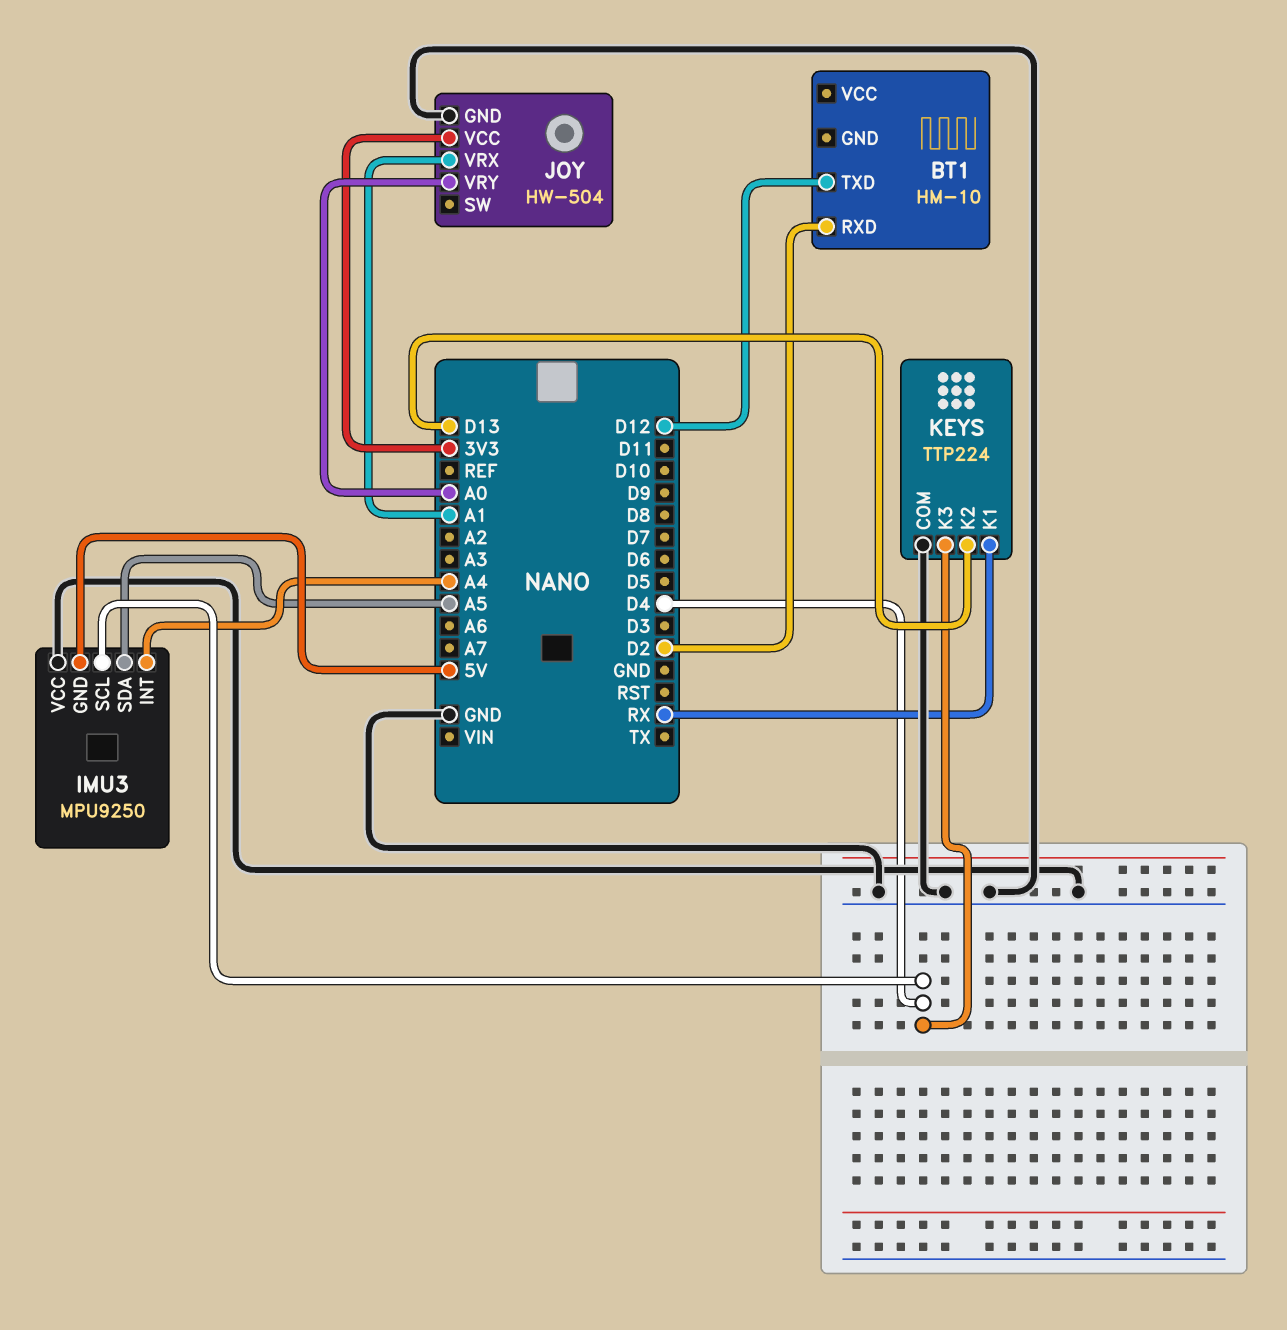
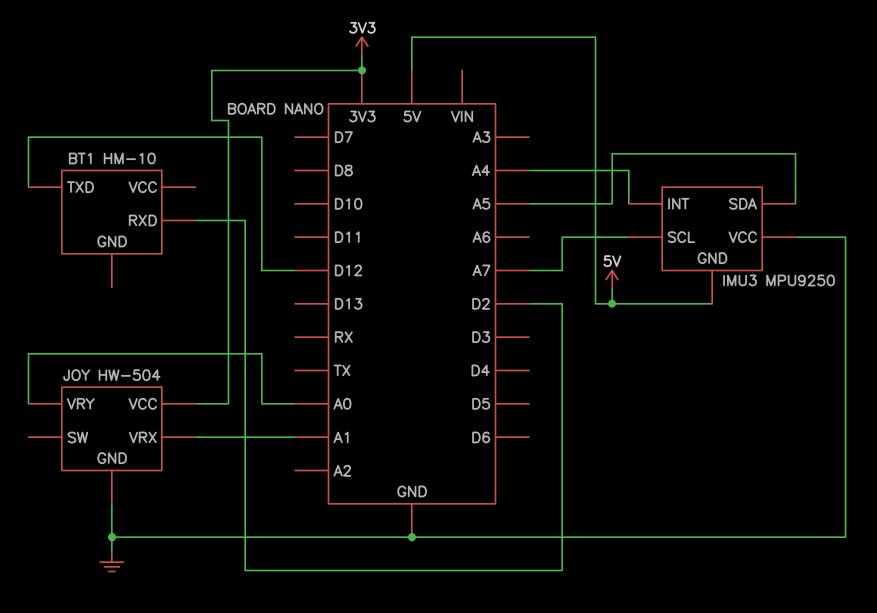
IMU3 pin SCL: D4 -> A7
KEYS: TTP224 -> none
KEYS pin COM: GND -> none
KEYS pin K1: RX -> none
KEYS pin K2: D13 -> none
KEYS pin K3: D4 -> none

